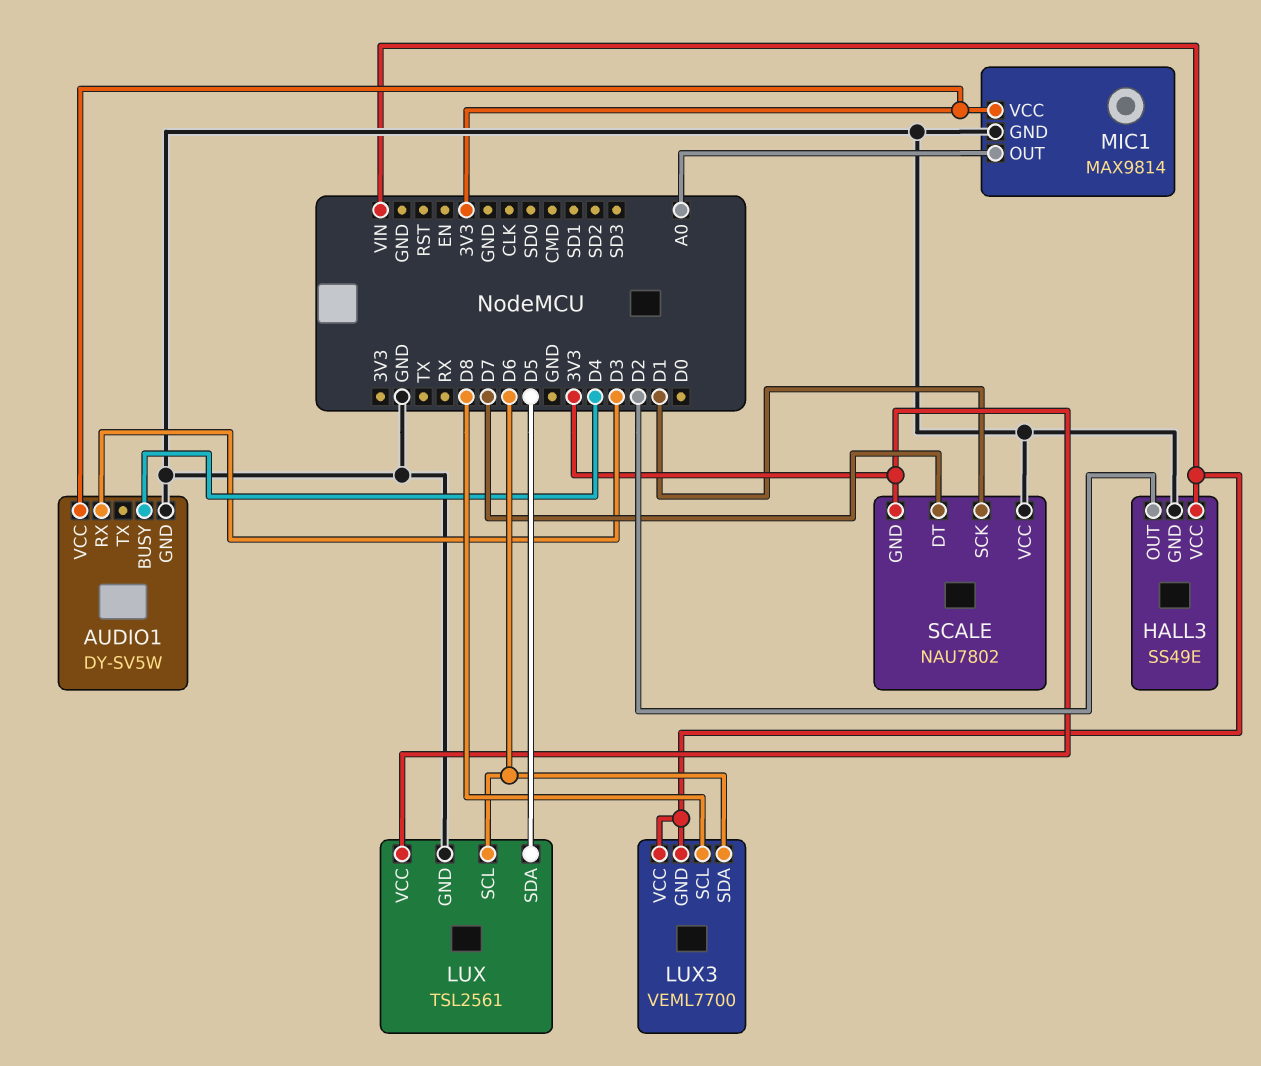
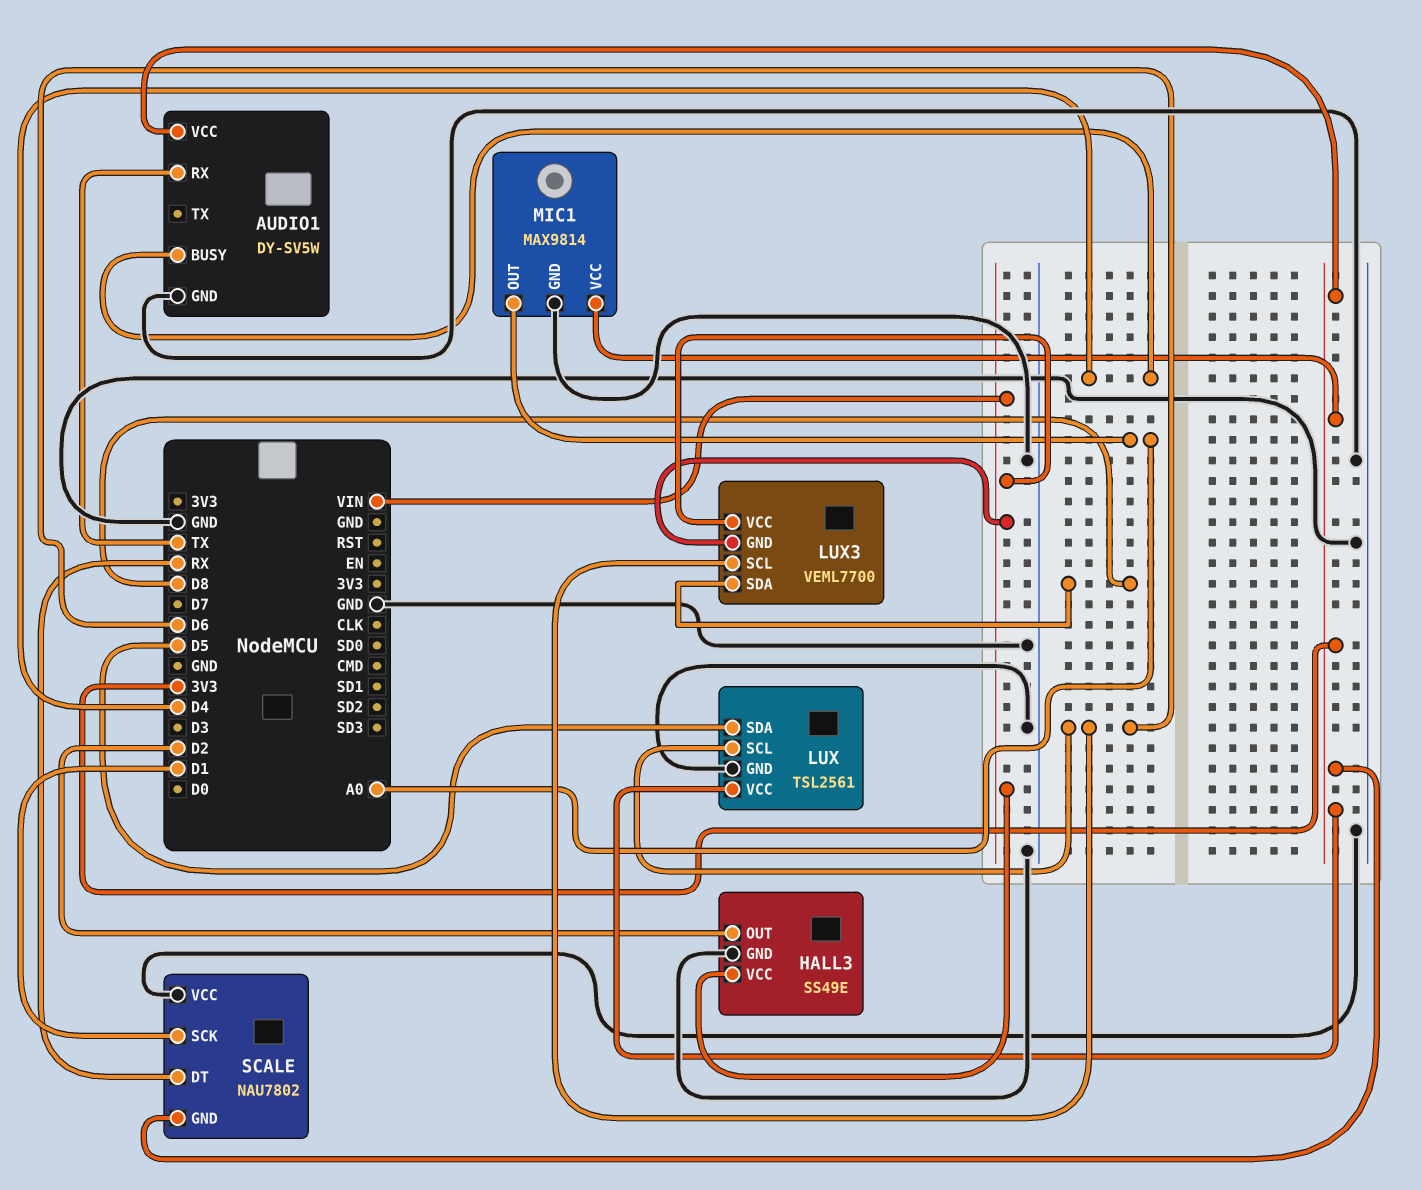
AUDIO1 pin RX: D3 -> TX
LUX3 pin SCL: D8 -> D6
LUX3 pin SDA: D6 -> D8
SCALE pin DT: D7 -> RX

